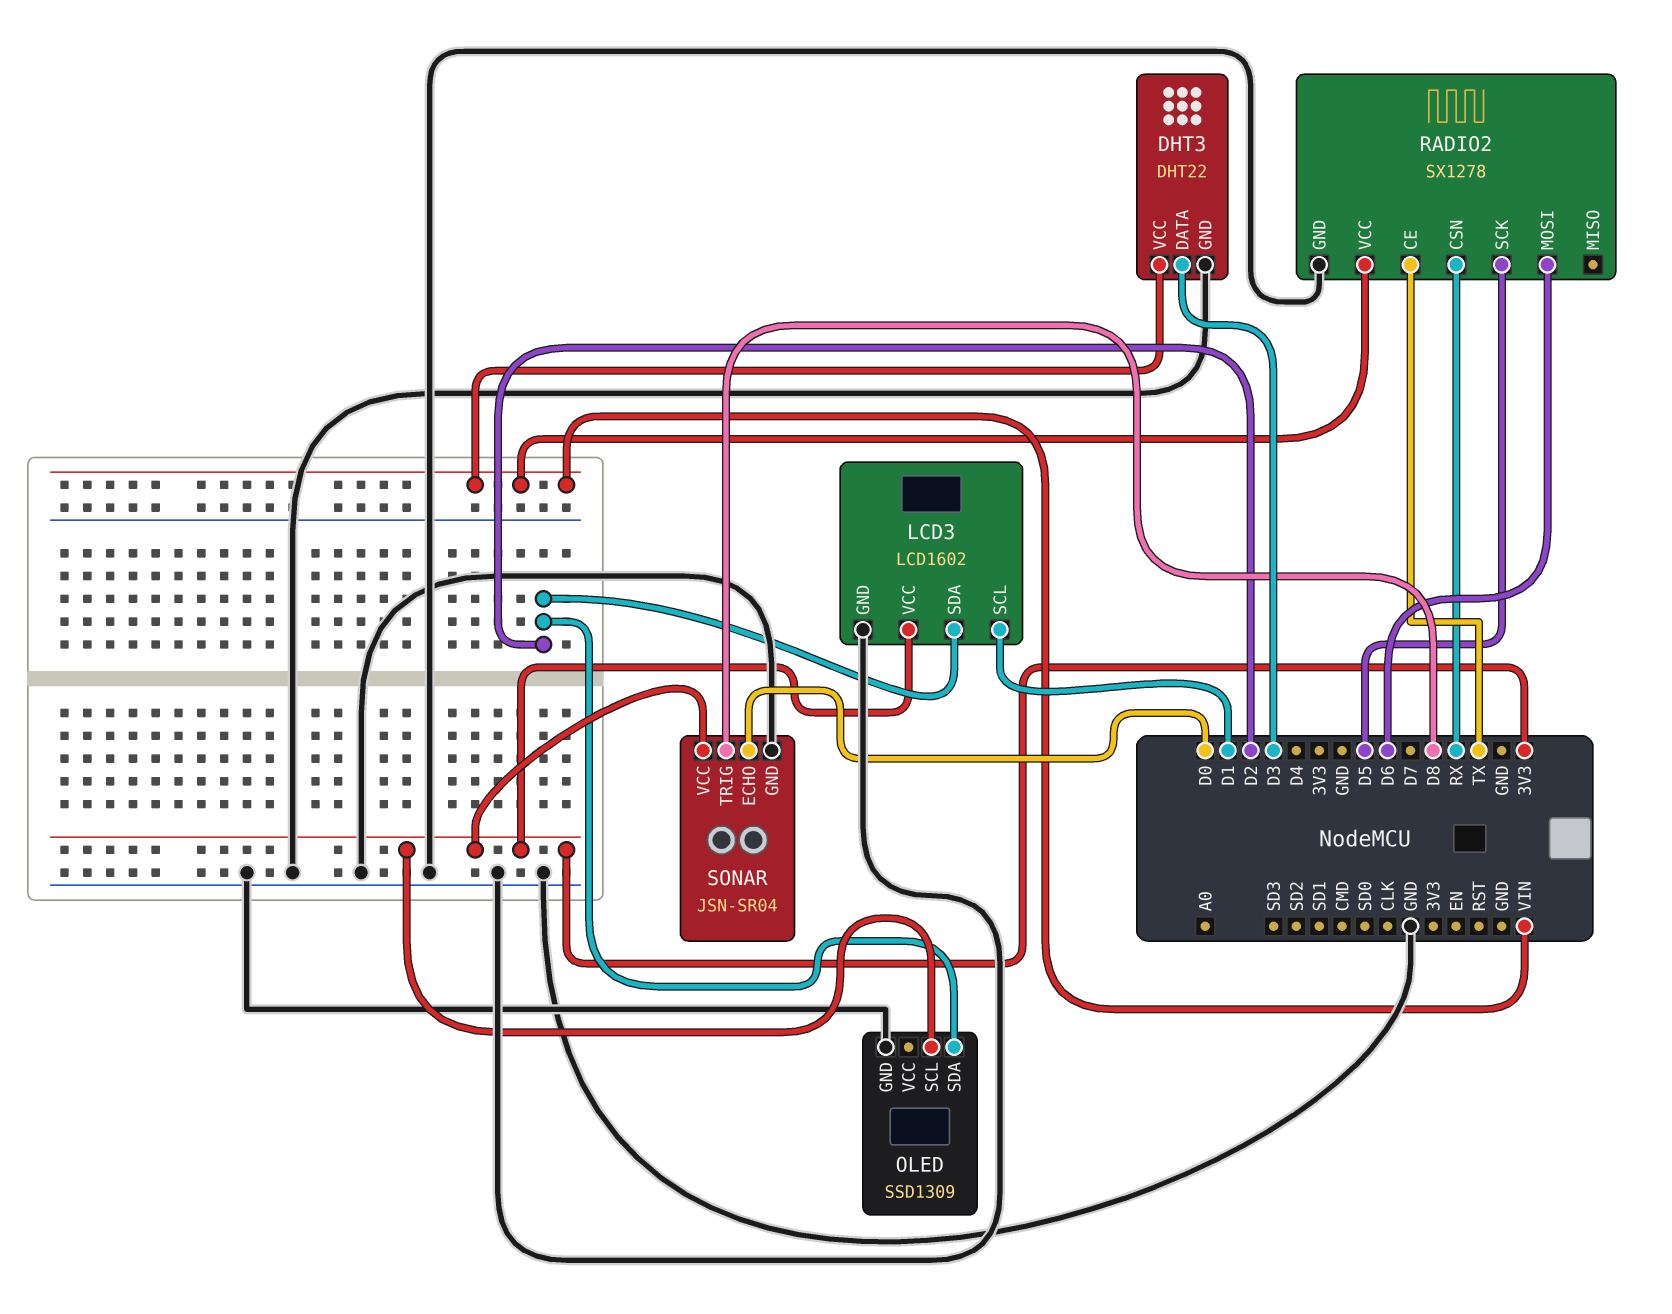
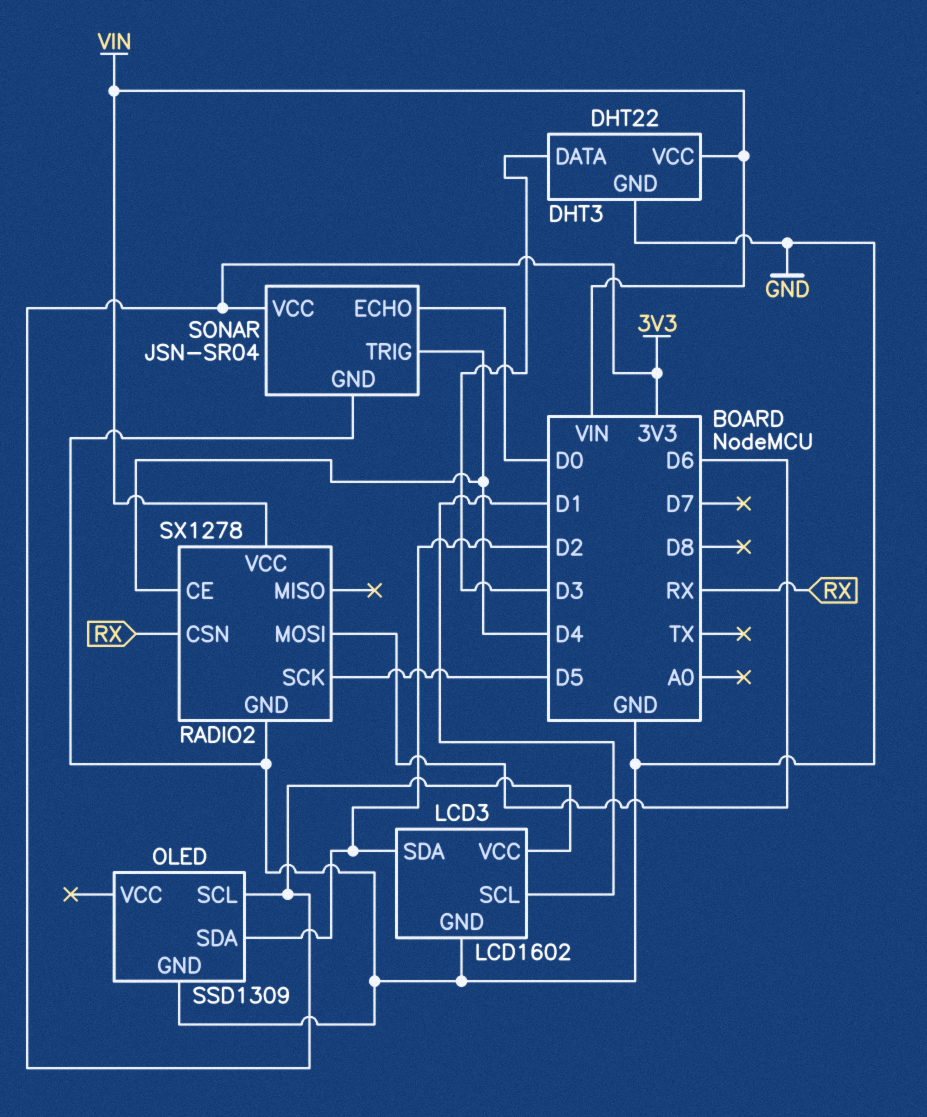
RADIO2 pin CE: TX -> D4
SONAR pin TRIG: D8 -> D4

